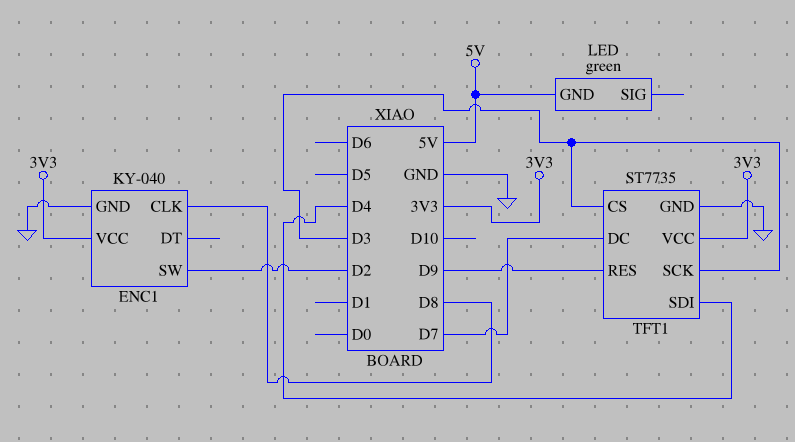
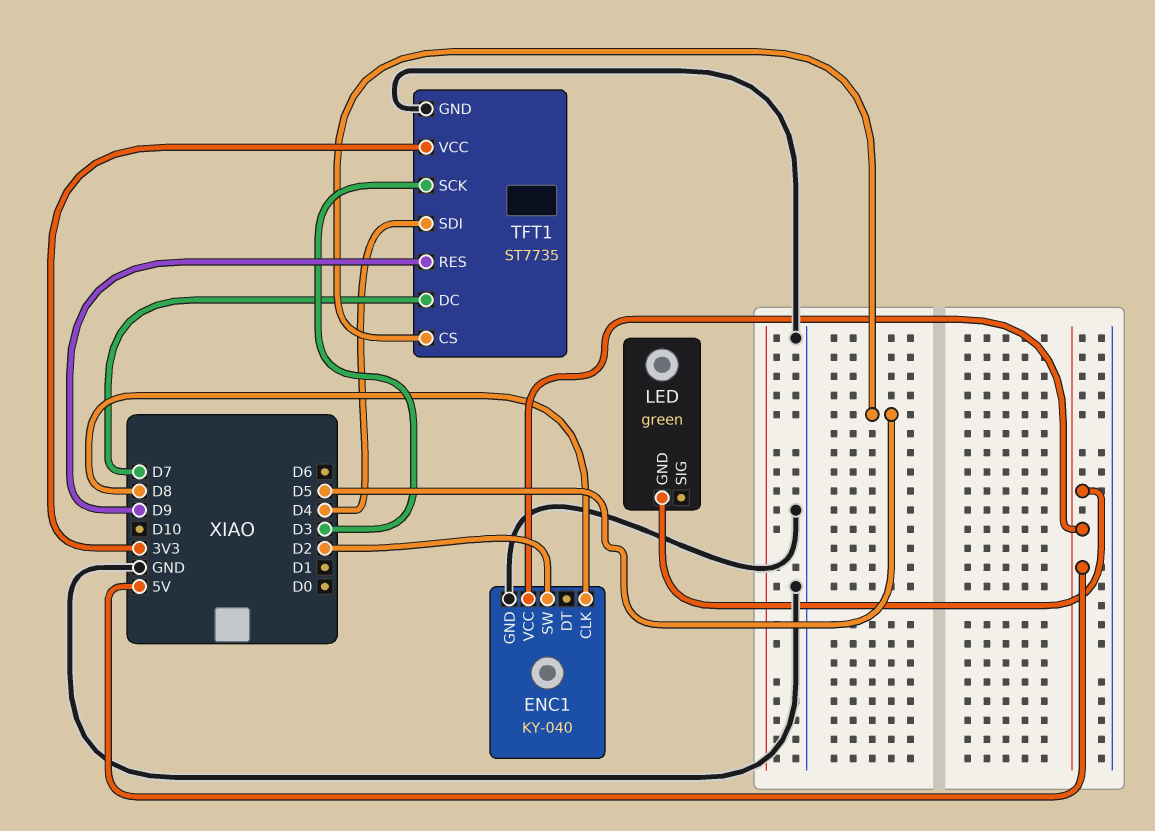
ENC1 pin VCC: 3V3 -> 5V
TFT1 pin CS: D3 -> D5

